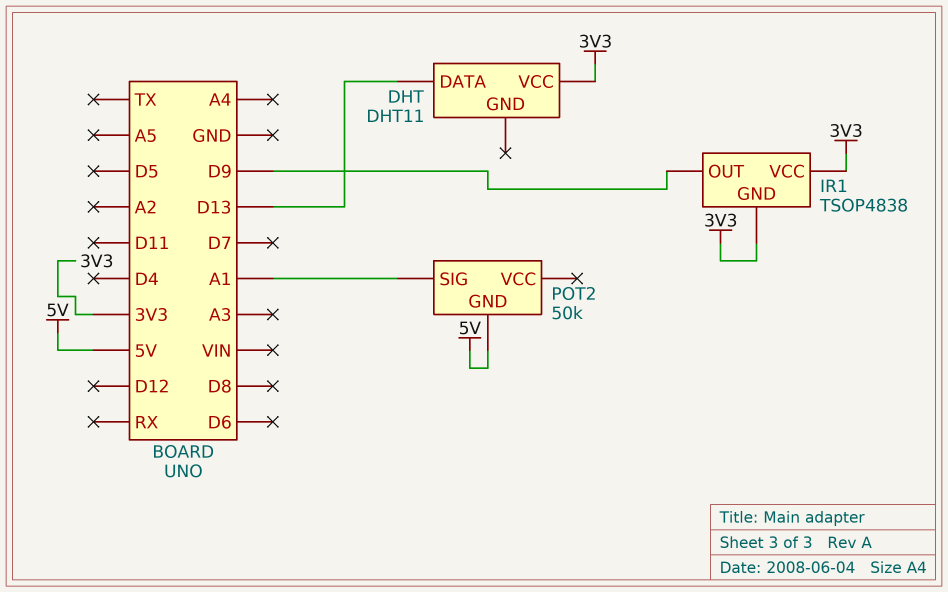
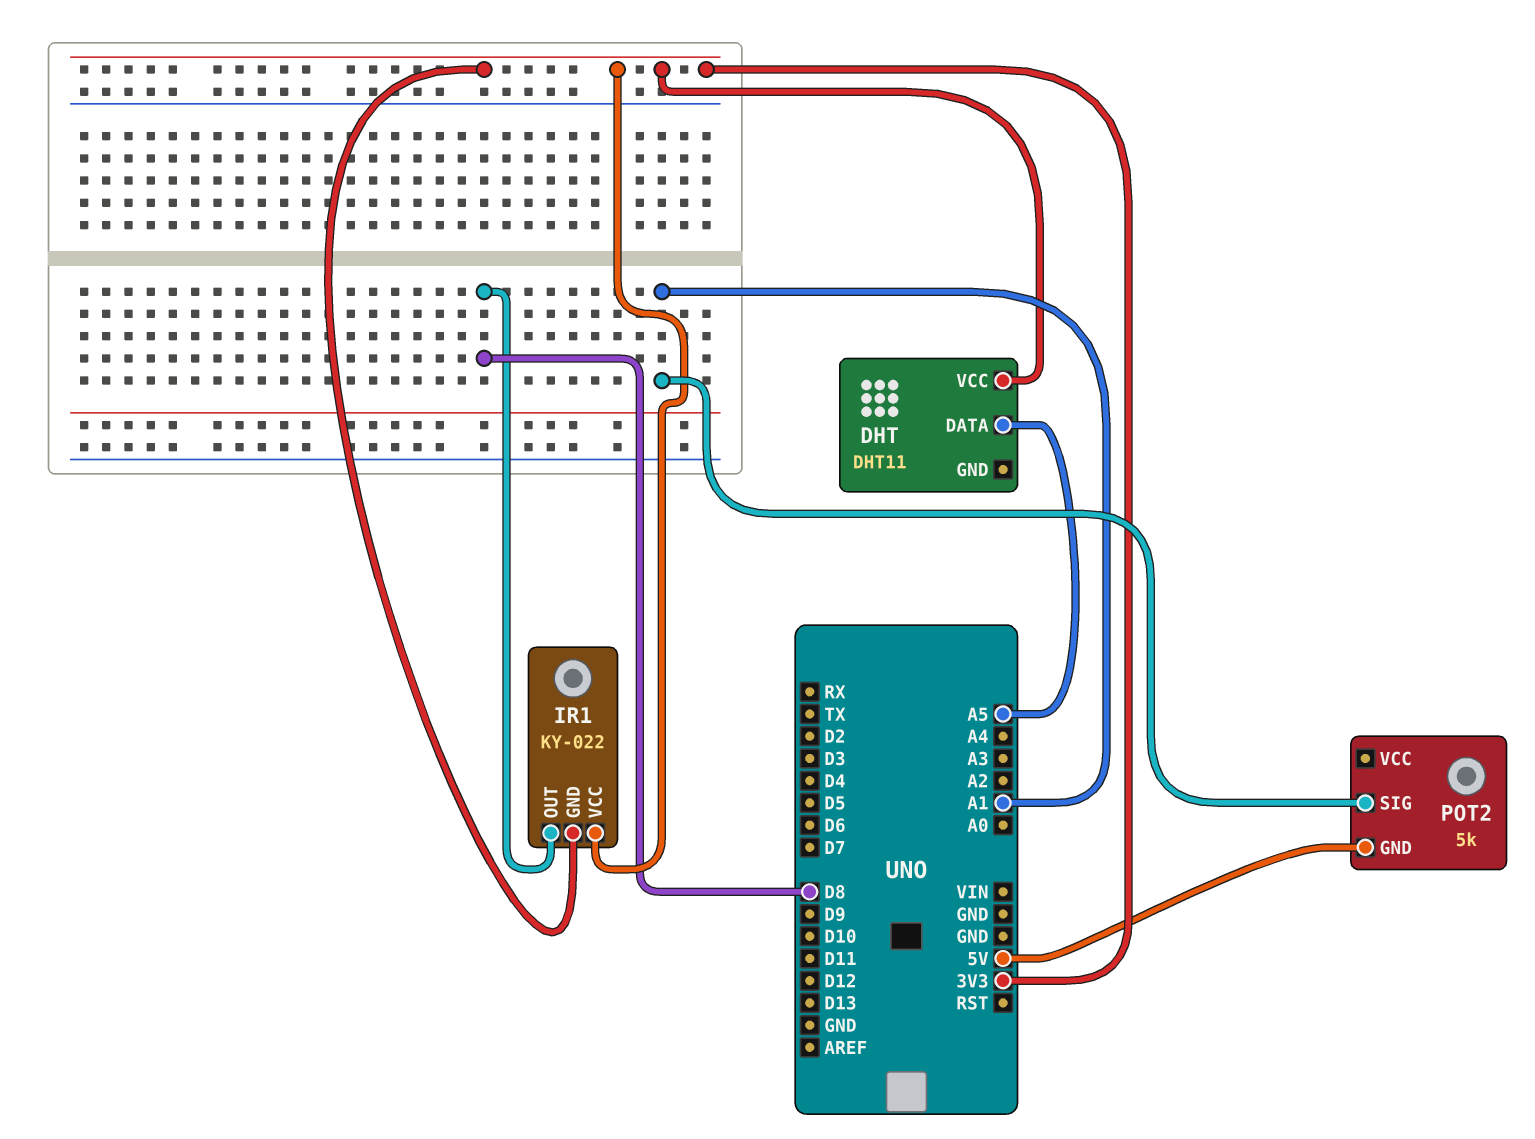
DHT pin DATA: D13 -> A5
IR1: TSOP4838 -> KY-022
IR1 pin OUT: D9 -> D8
POT2: 50k -> 5k

